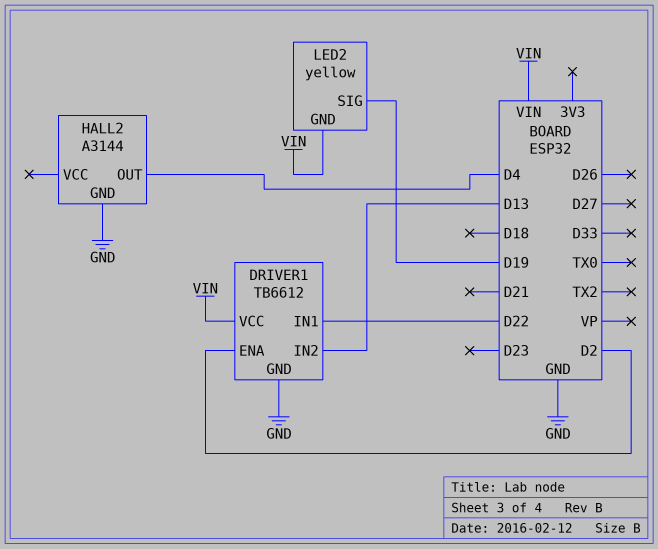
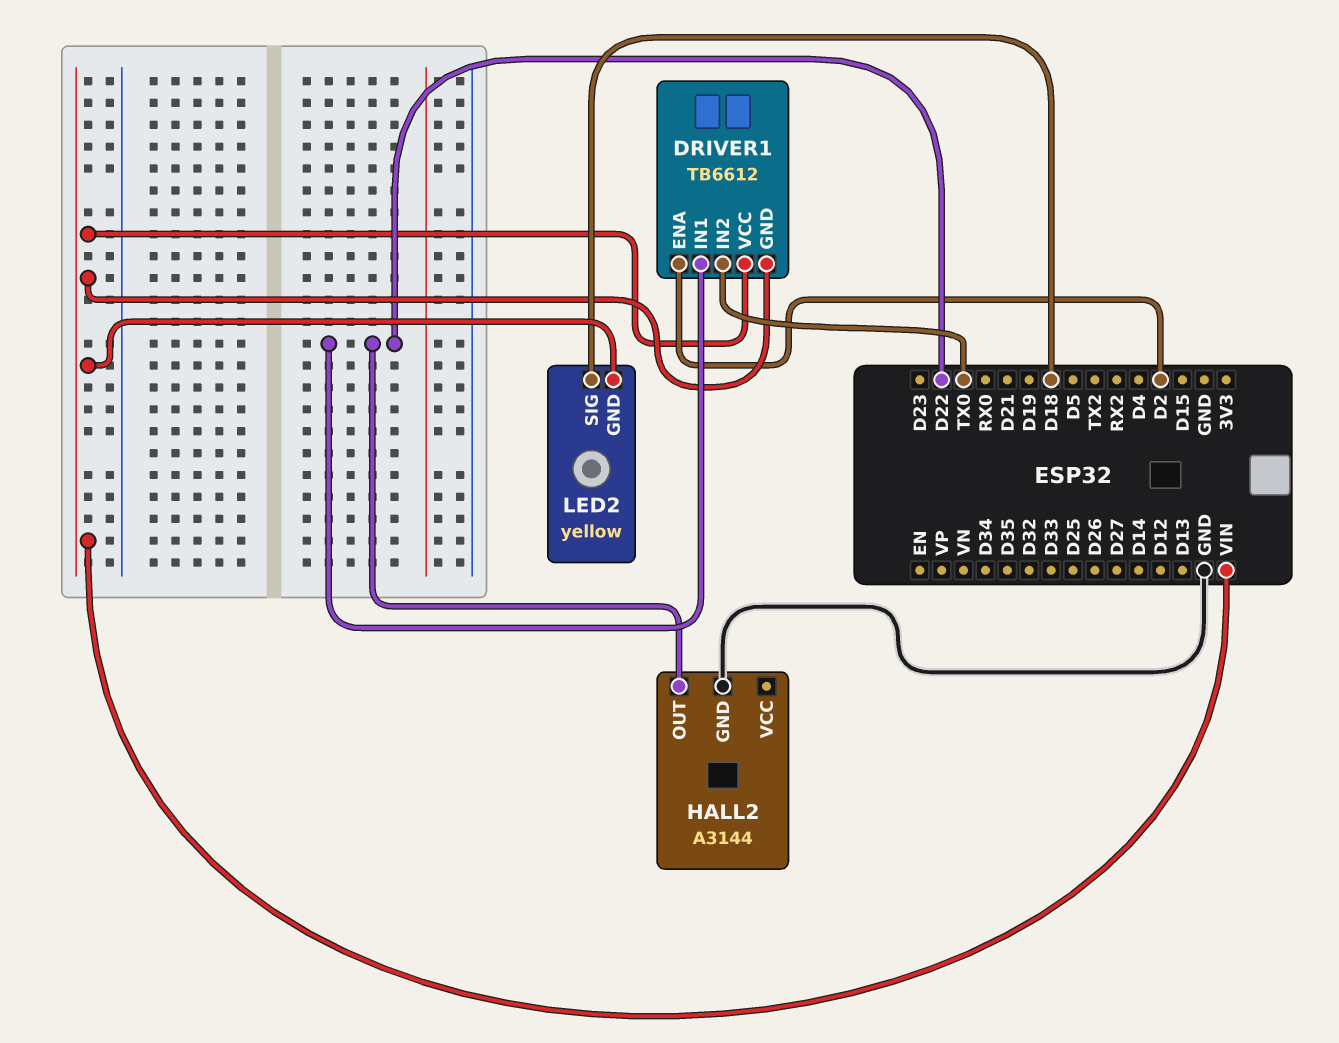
DRIVER1 pin GND: GND -> VIN
DRIVER1 pin IN2: D13 -> TX0
HALL2 pin OUT: D4 -> D22
LED2 pin SIG: D19 -> D18

